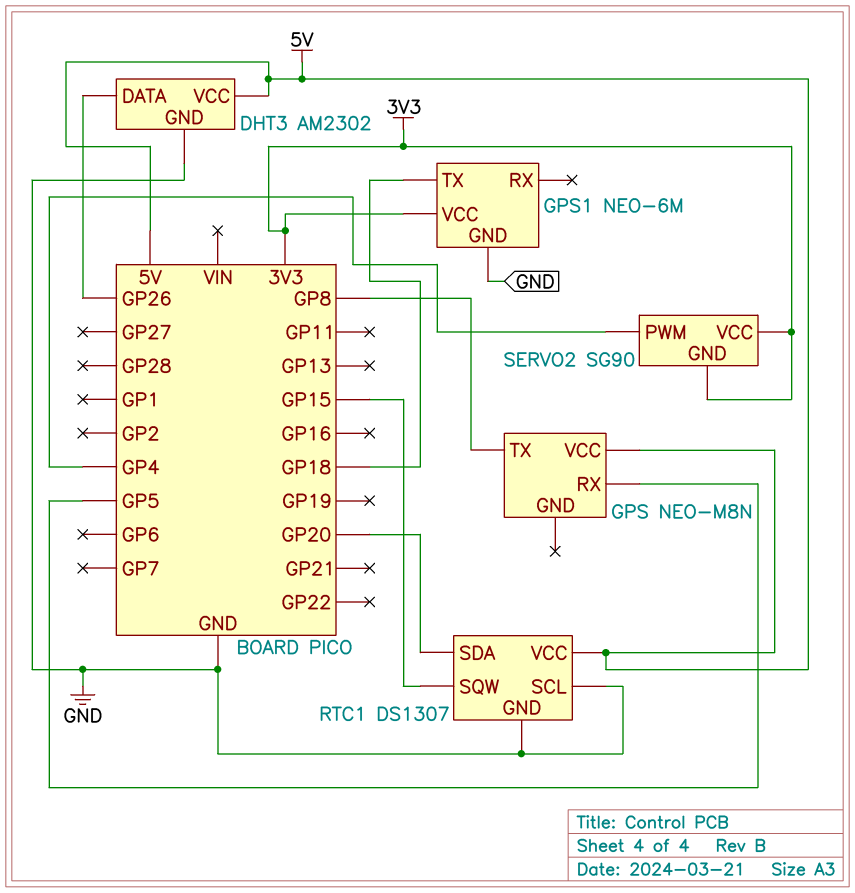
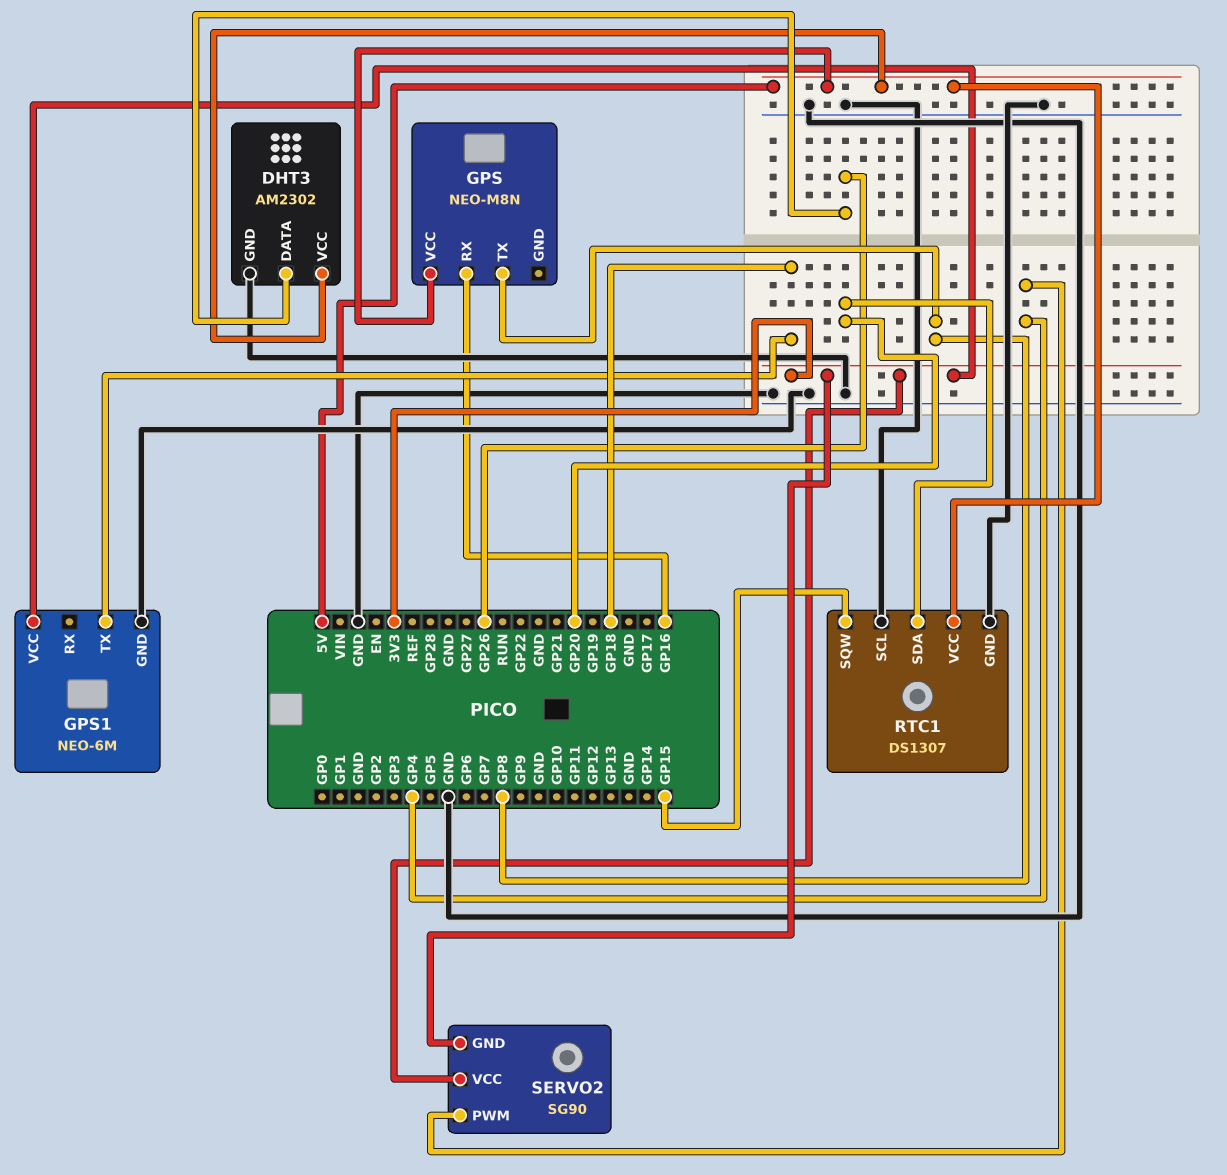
GPS pin RX: GP5 -> GP16

